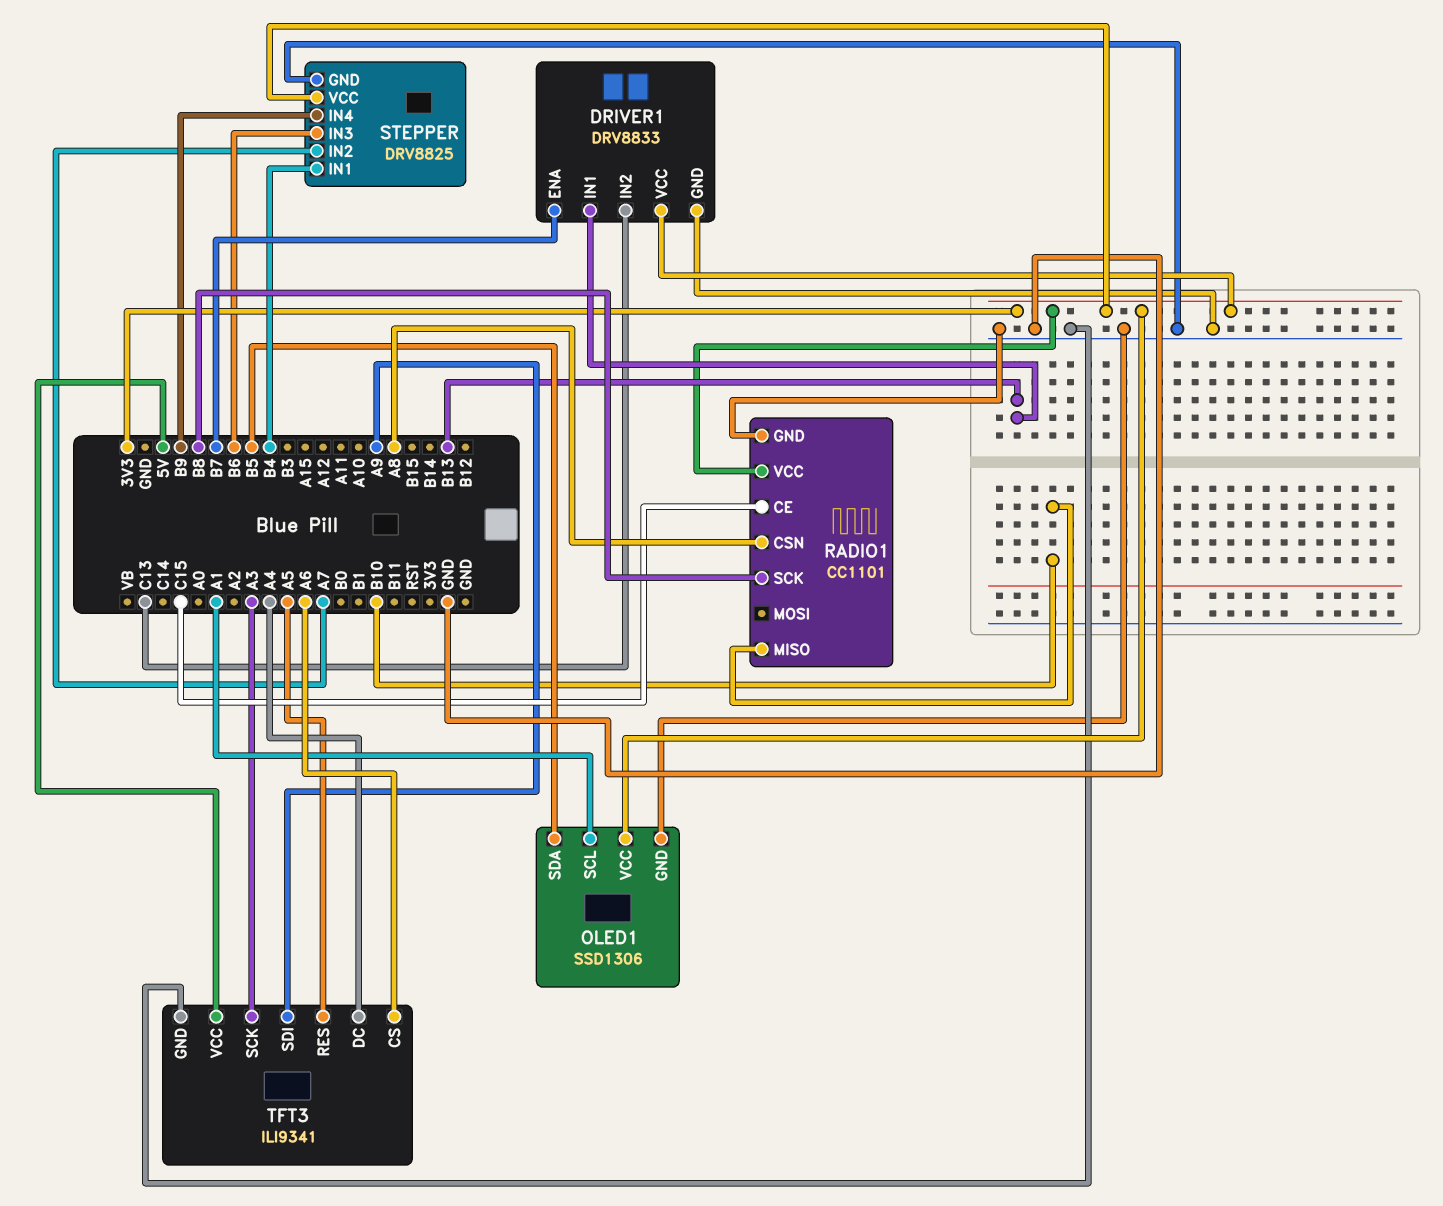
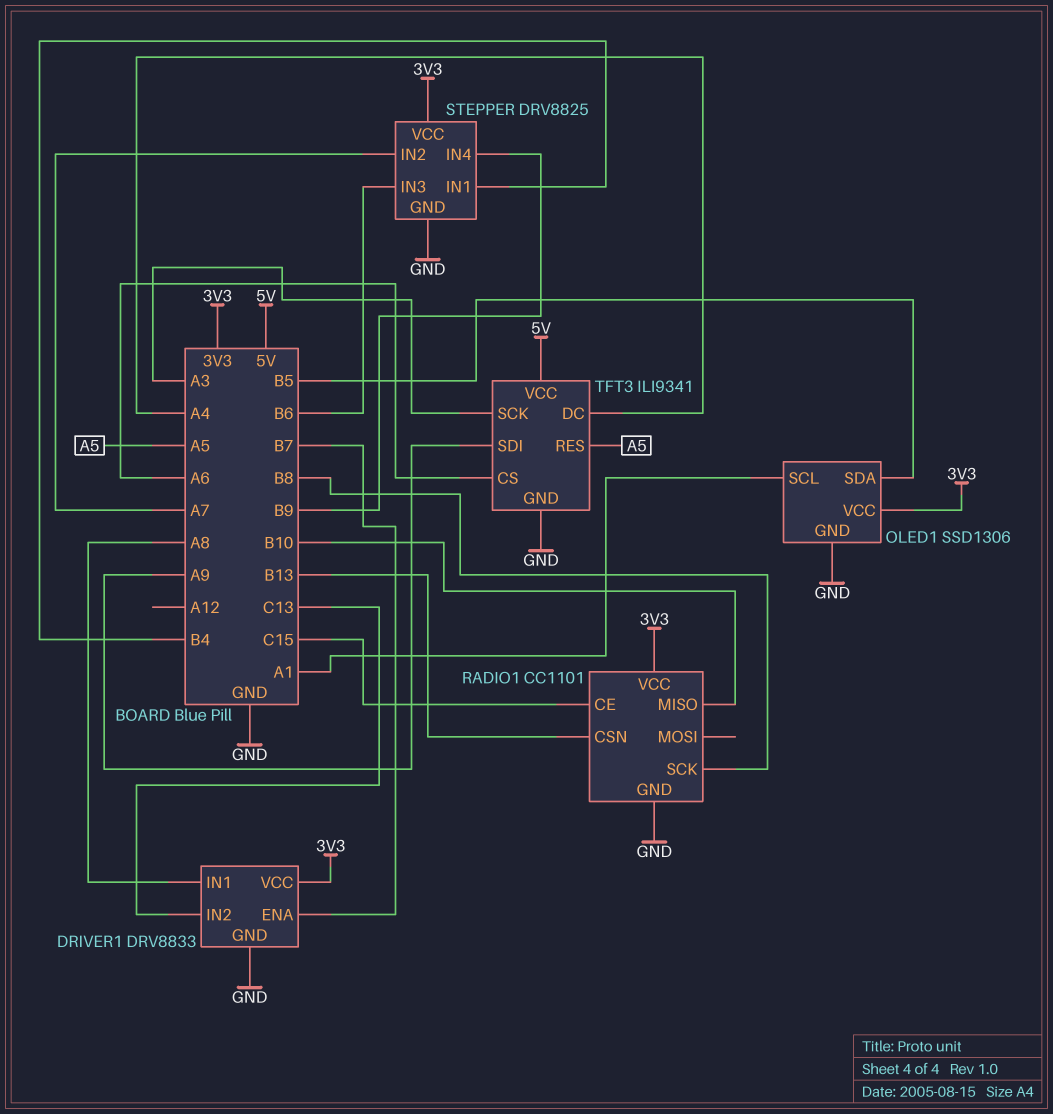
DRIVER1 pin IN1: B13 -> A8
RADIO1 pin CSN: A8 -> B13

